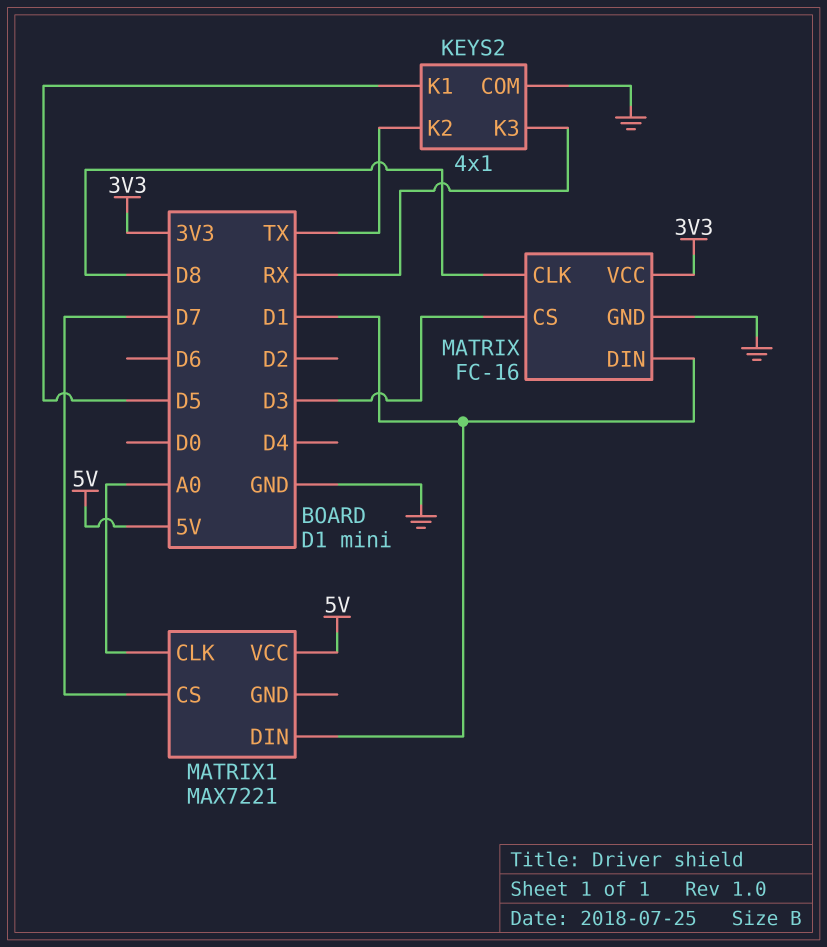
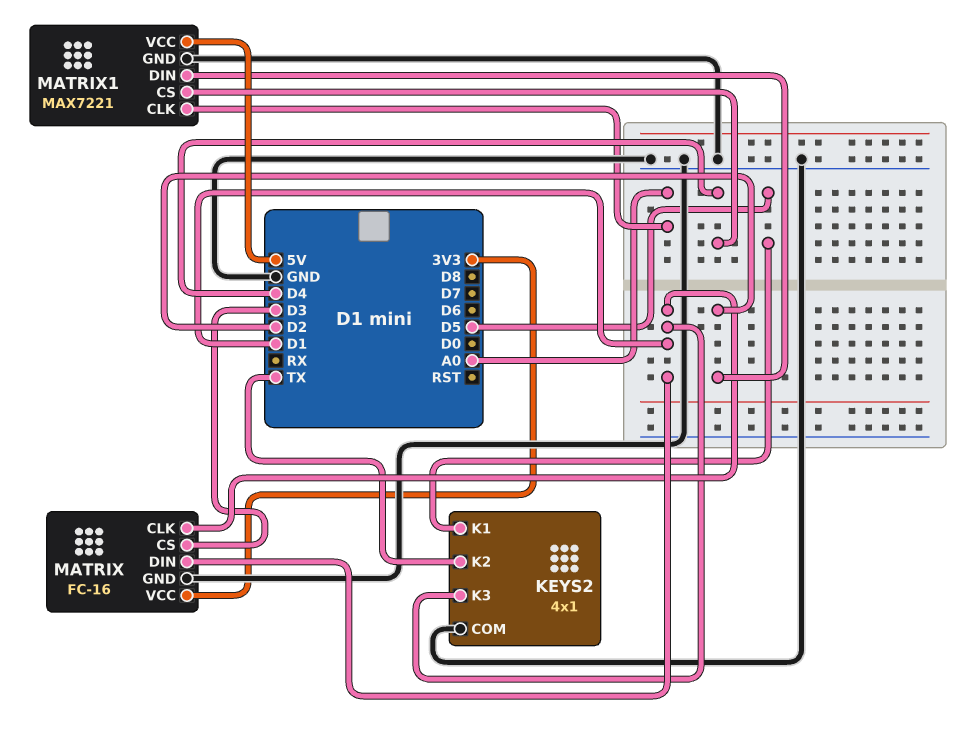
KEYS2 pin K3: RX -> D1
MATRIX pin CLK: D8 -> D1
MATRIX1 pin CS: D7 -> D4
MATRIX1 pin DIN: D1 -> D2
MATRIX1 pin GND: none -> GND

